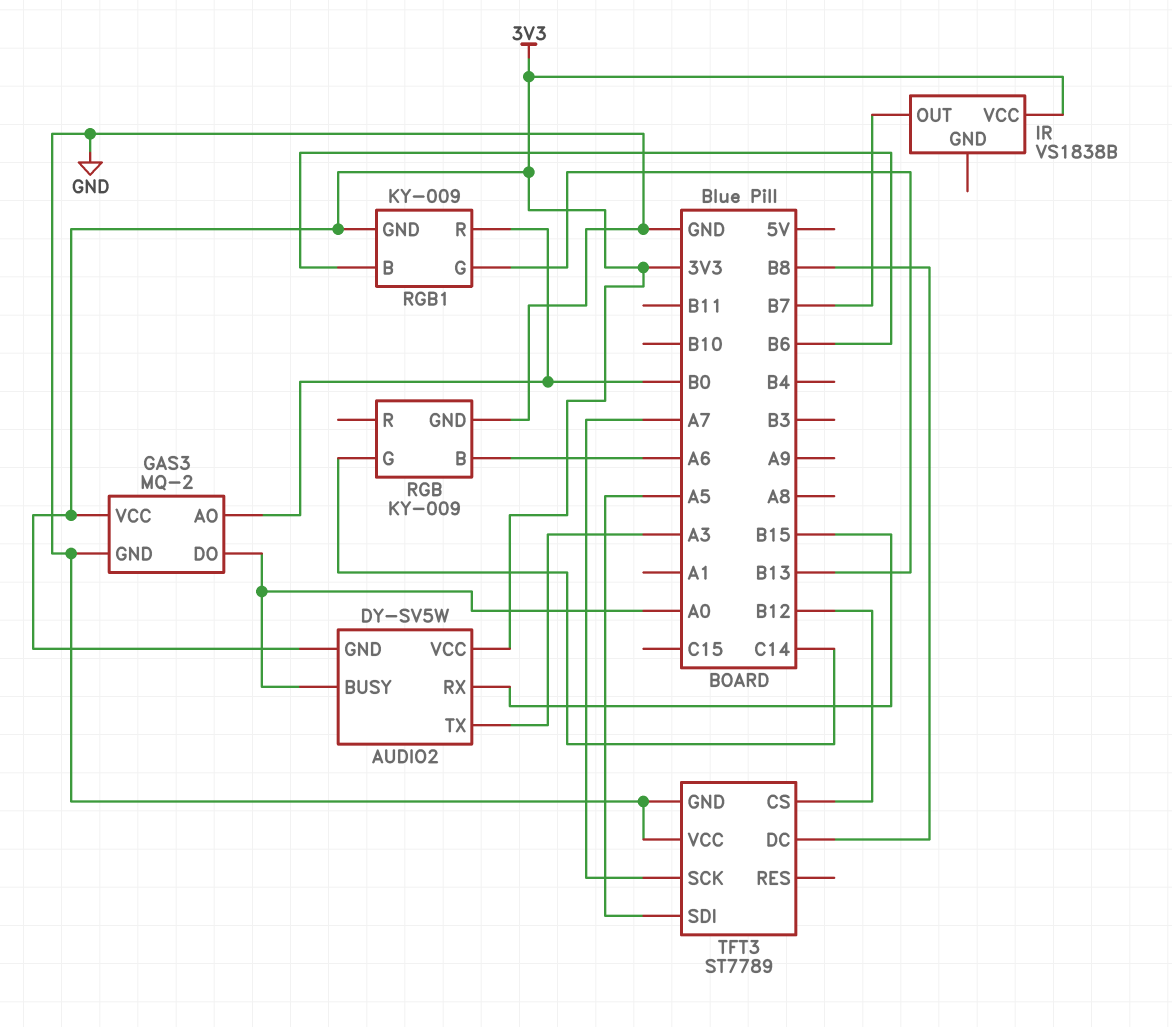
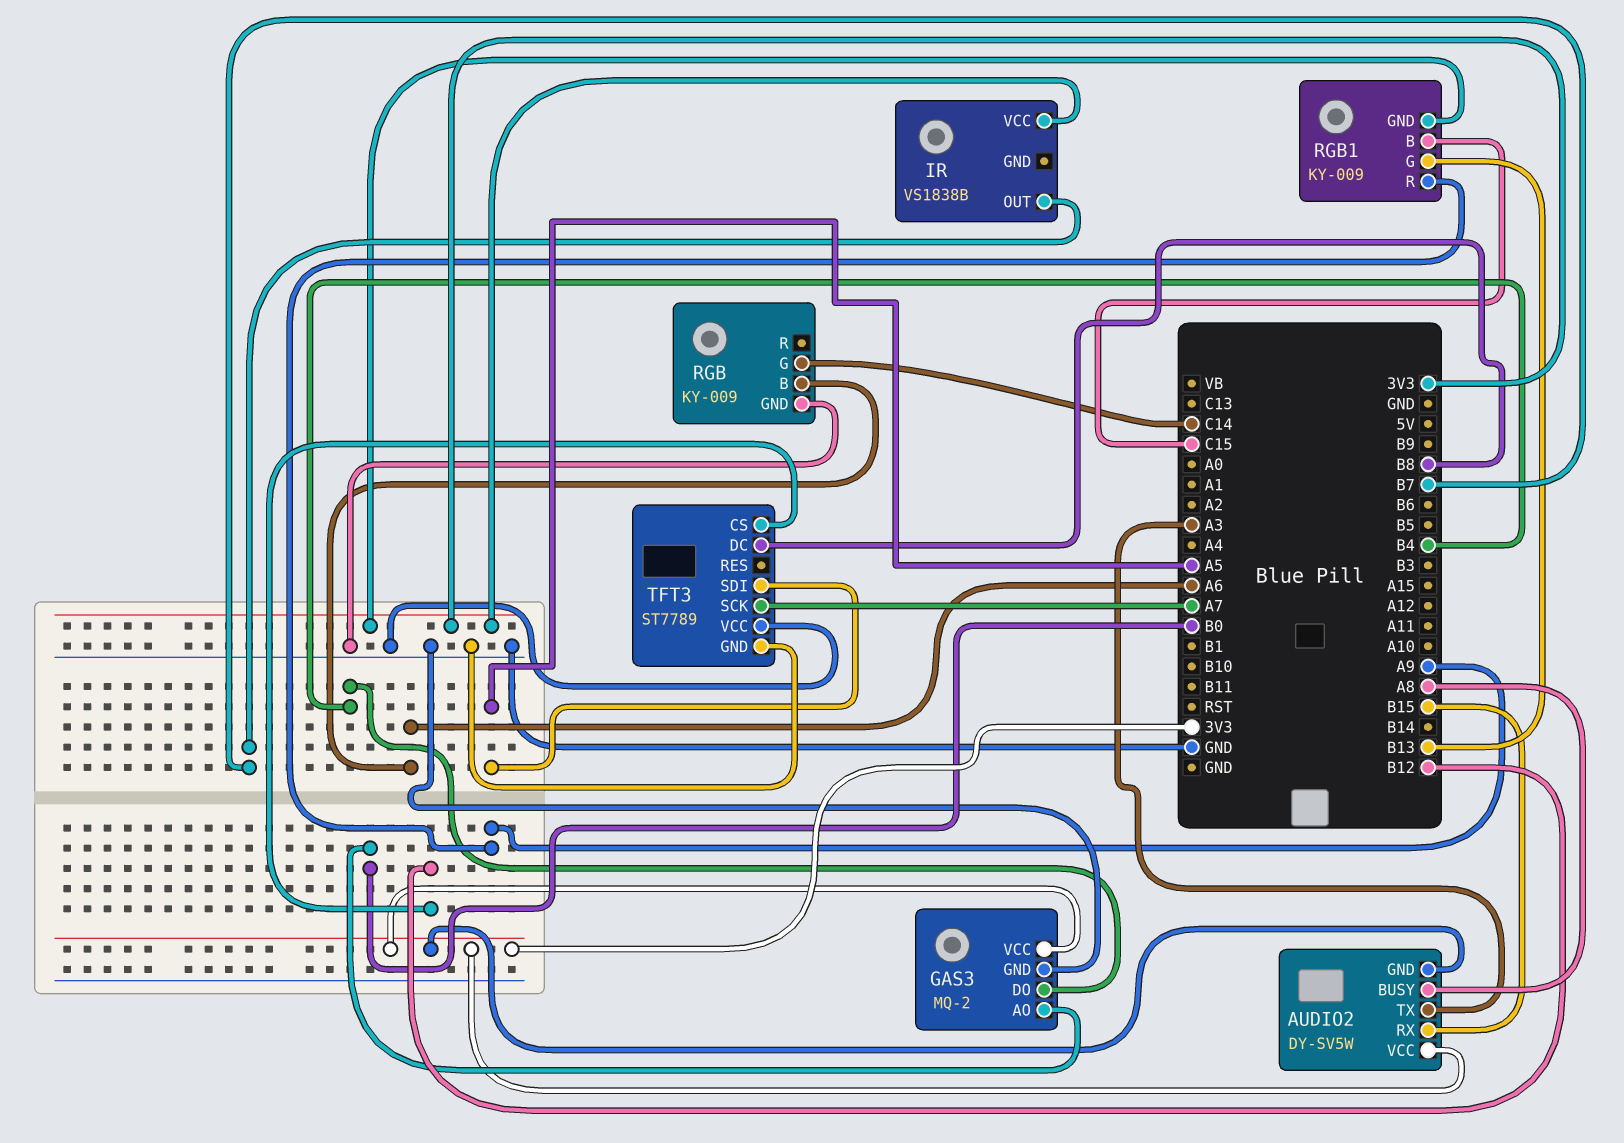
AUDIO2 pin BUSY: A0 -> A8
GAS3 pin DO: A0 -> B4
RGB1 pin B: B6 -> C15
RGB1 pin R: B0 -> A9

